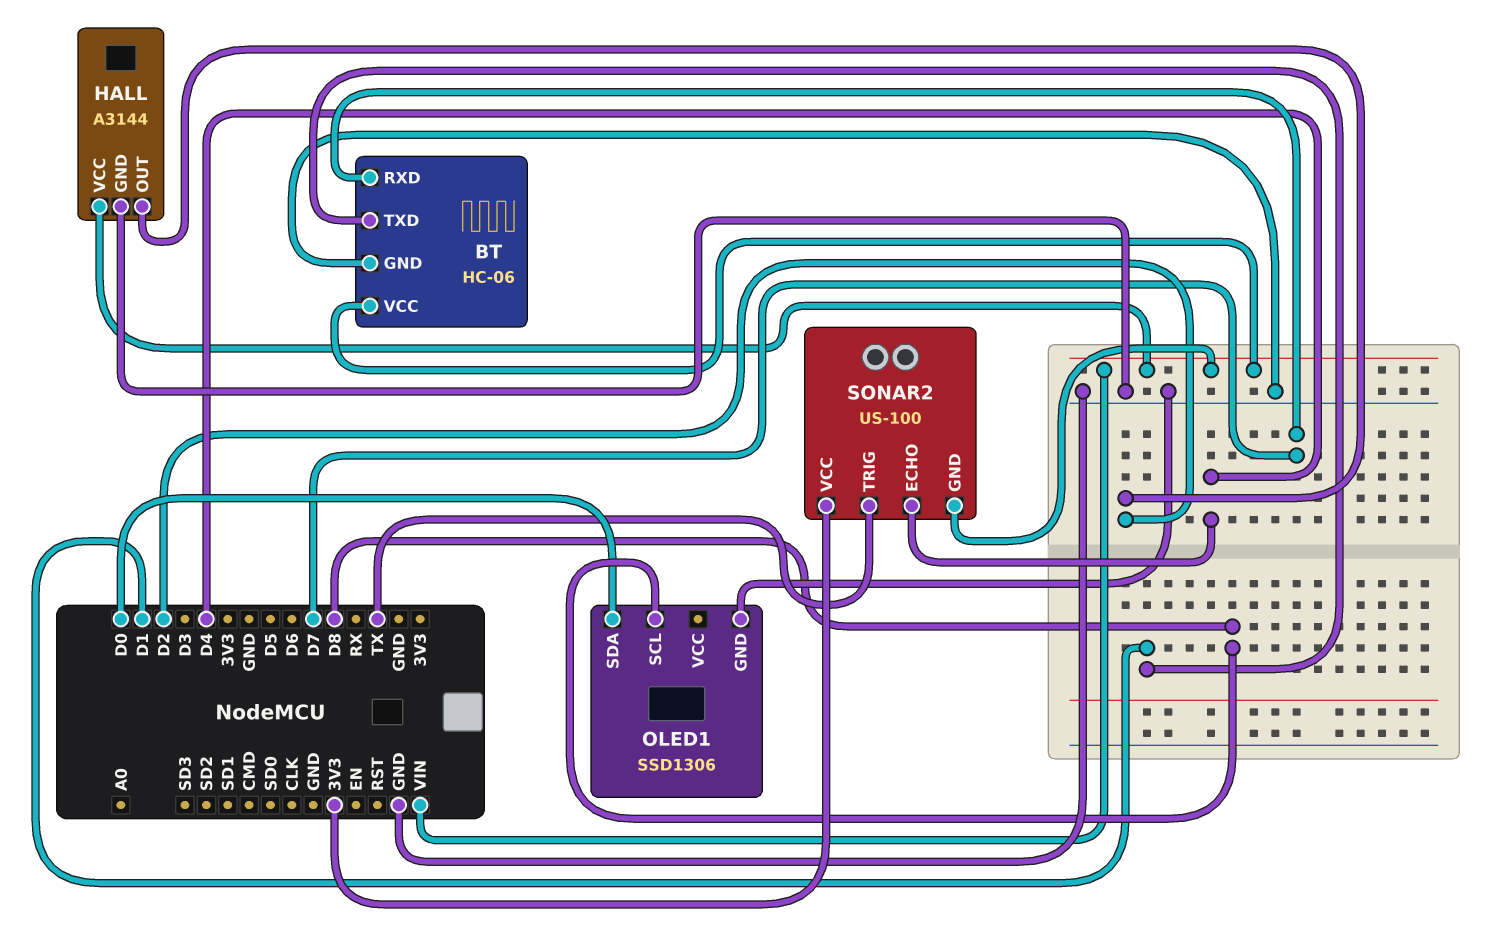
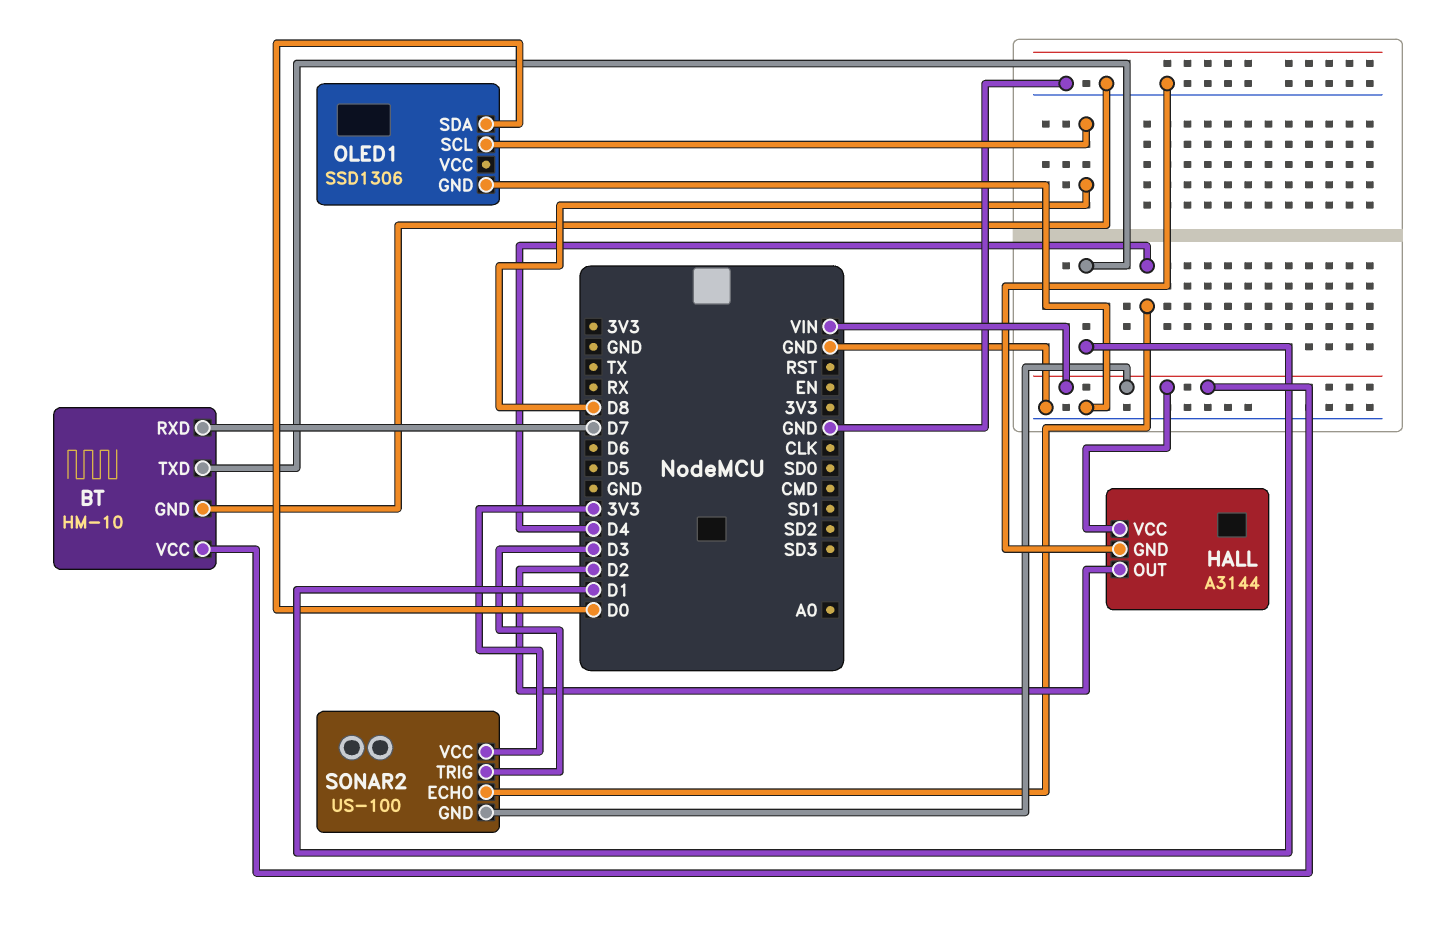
BT: HC-06 -> HM-10
SONAR2 pin TRIG: TX -> D3

